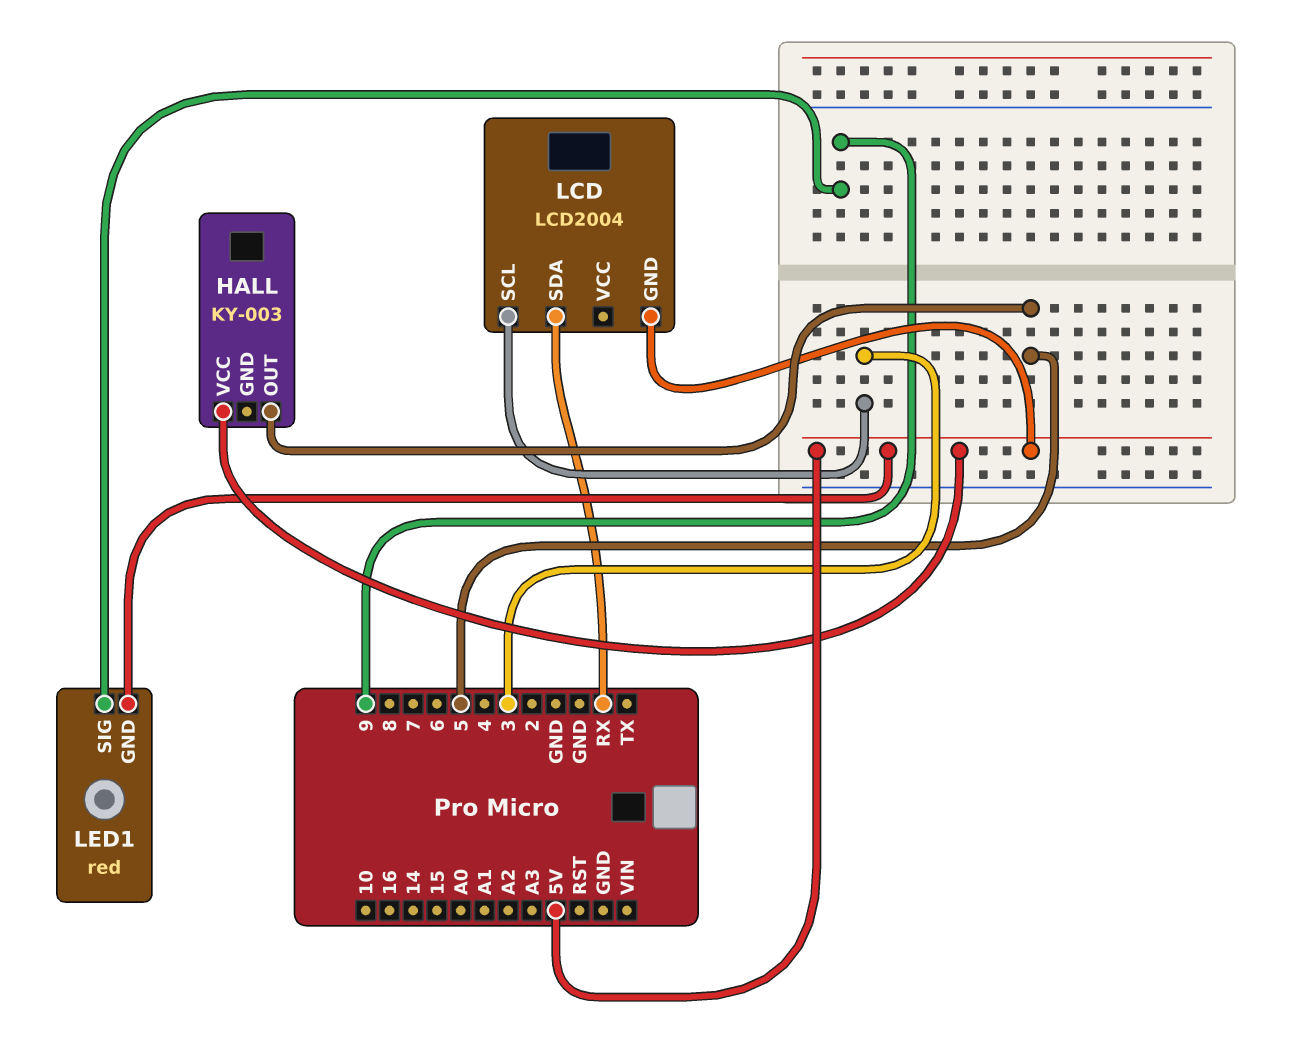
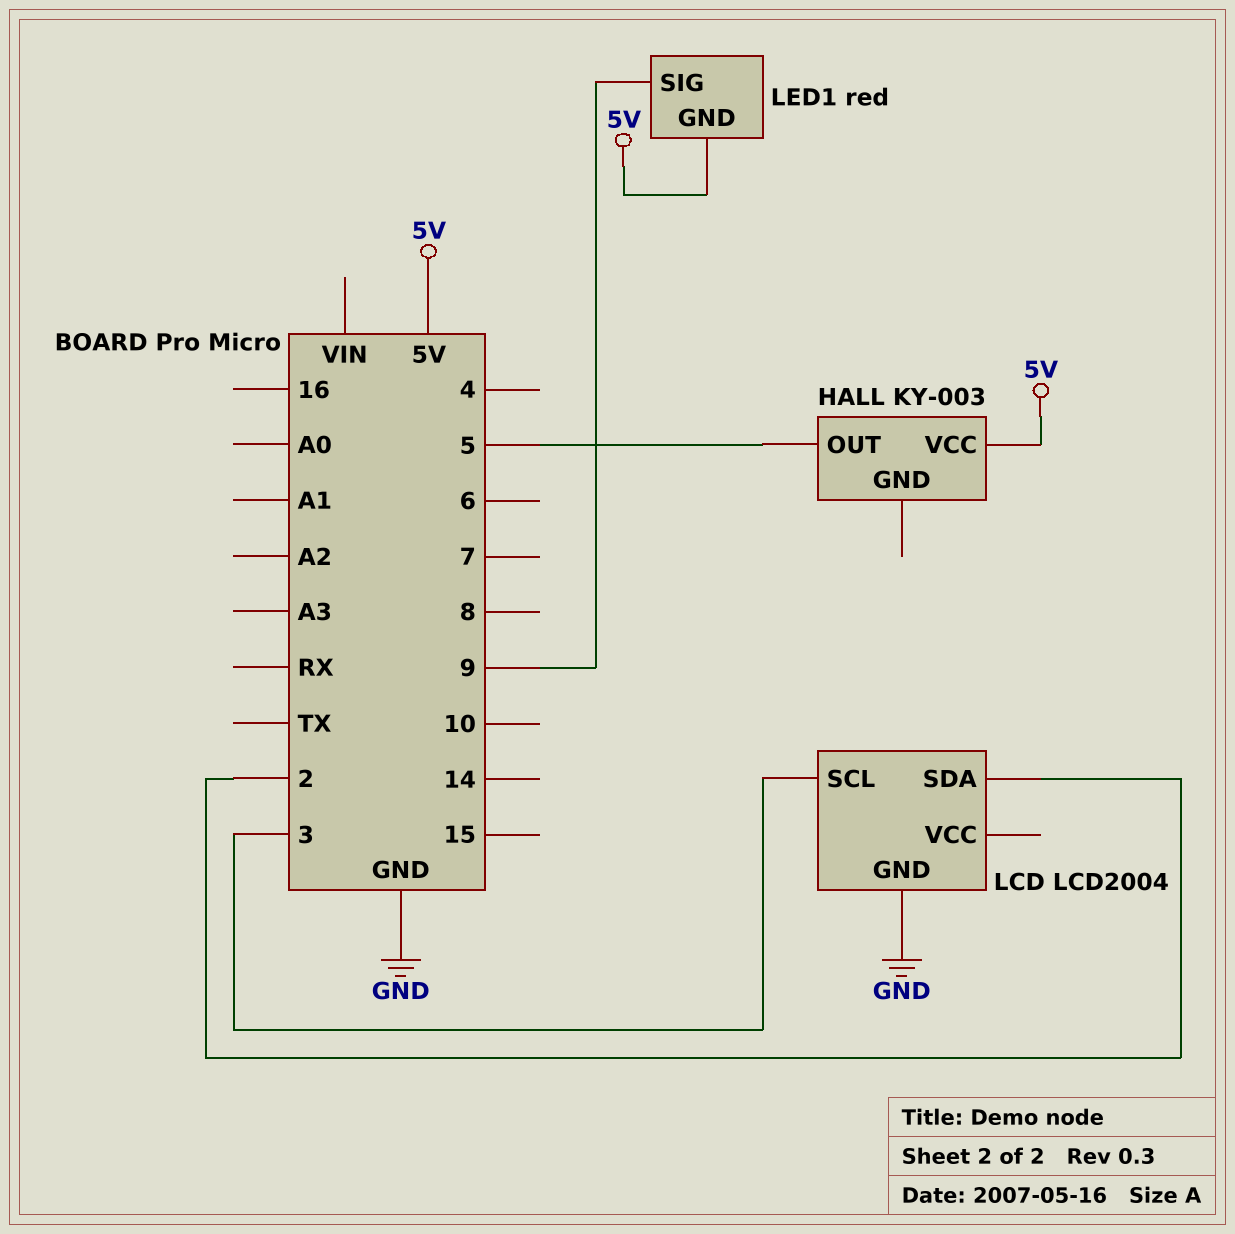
LCD pin GND: 5V -> GND
LCD pin SDA: RX -> 2

